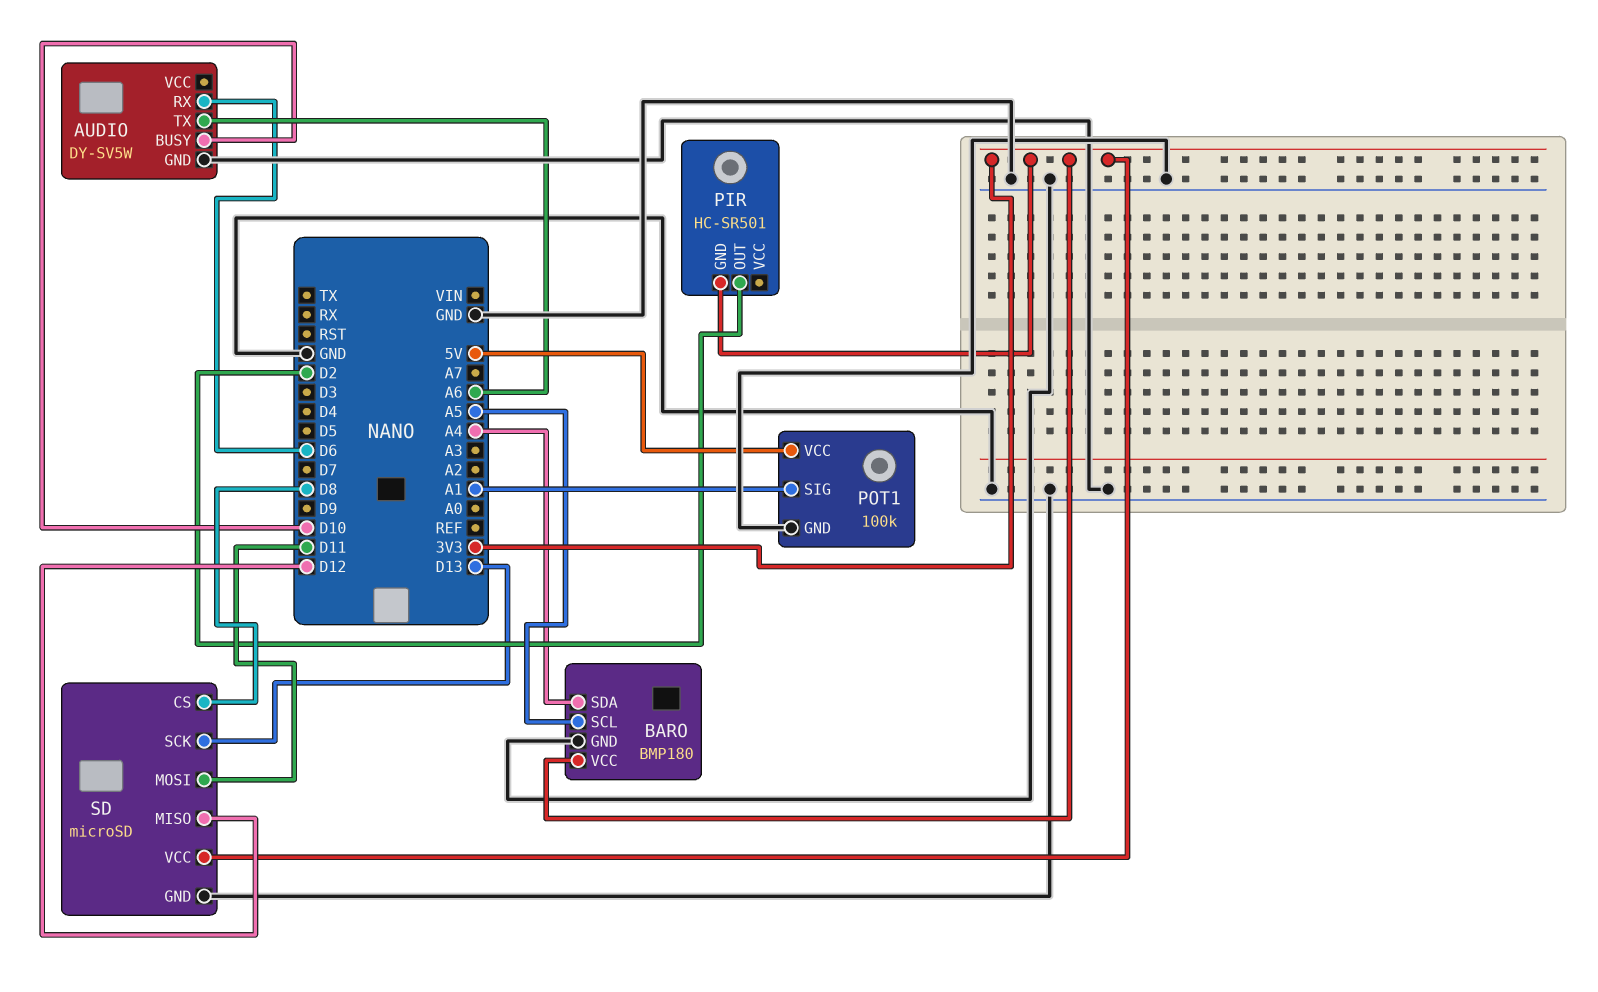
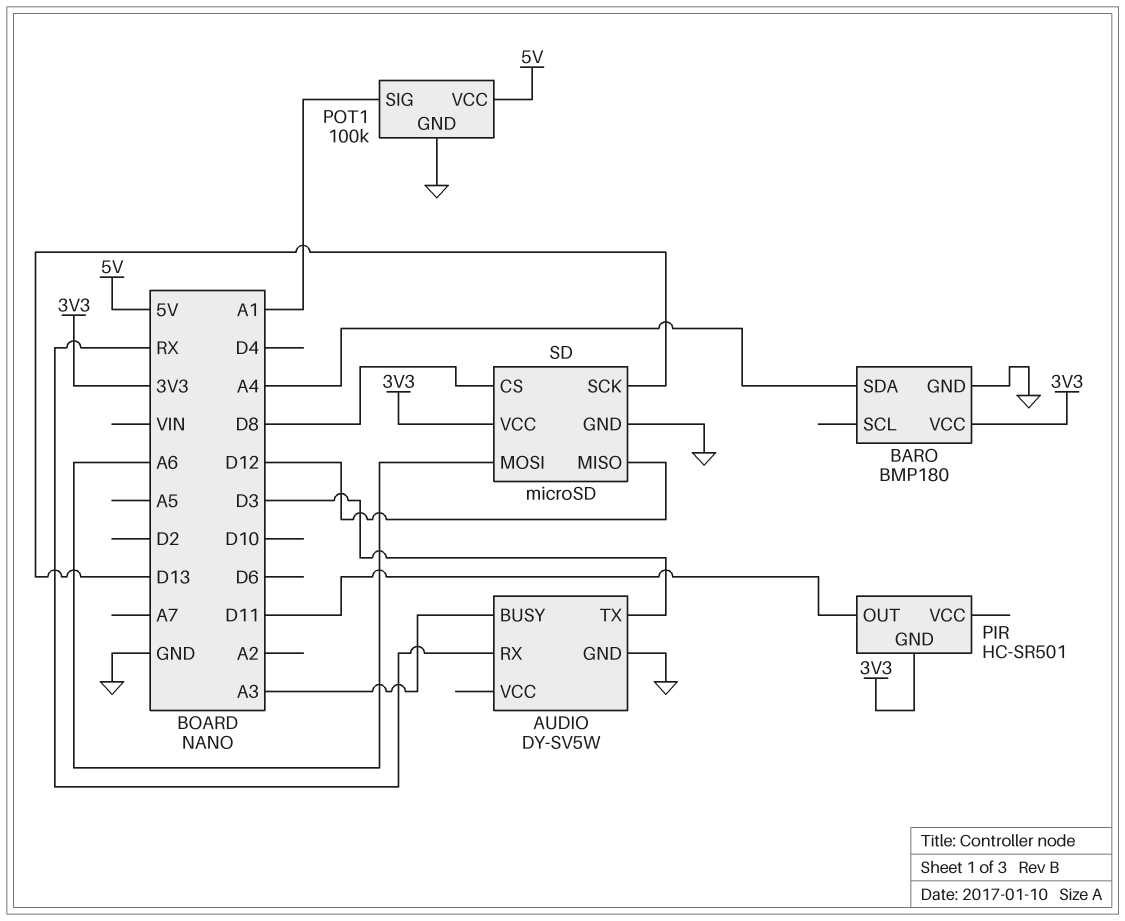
AUDIO pin BUSY: D10 -> A3
AUDIO pin RX: D6 -> RX
AUDIO pin TX: A6 -> D3
BARO pin SCL: A5 -> none
PIR pin OUT: D2 -> D11
SD pin MOSI: D11 -> A6

